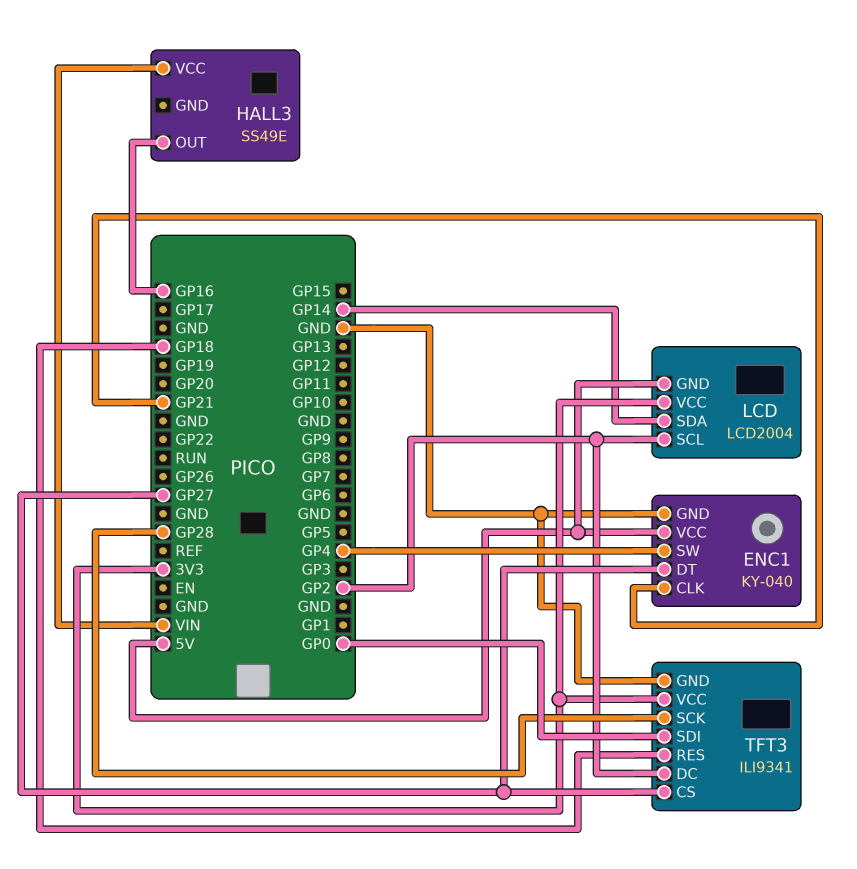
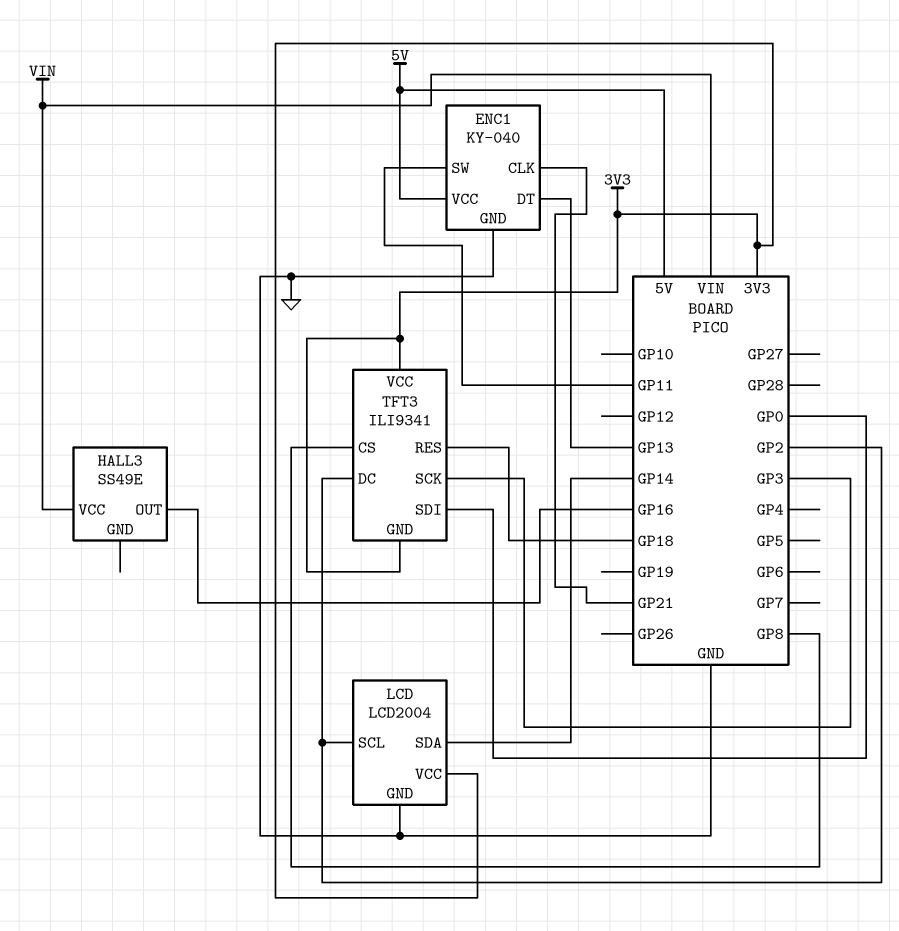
ENC1 pin DT: GP27 -> GP13
ENC1 pin SW: GP4 -> GP11
LCD pin GND: 5V -> GND
TFT3 pin CS: GP27 -> GP8
TFT3 pin GND: GND -> 3V3
TFT3 pin SCK: GP28 -> GP3

